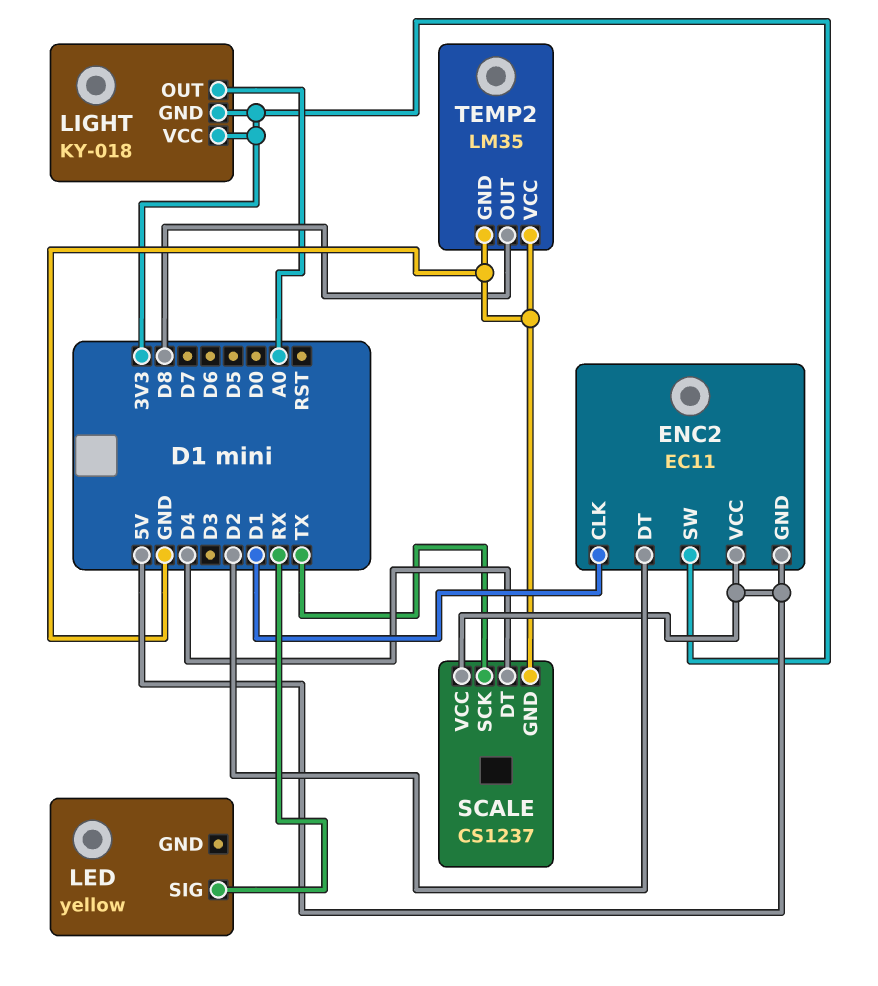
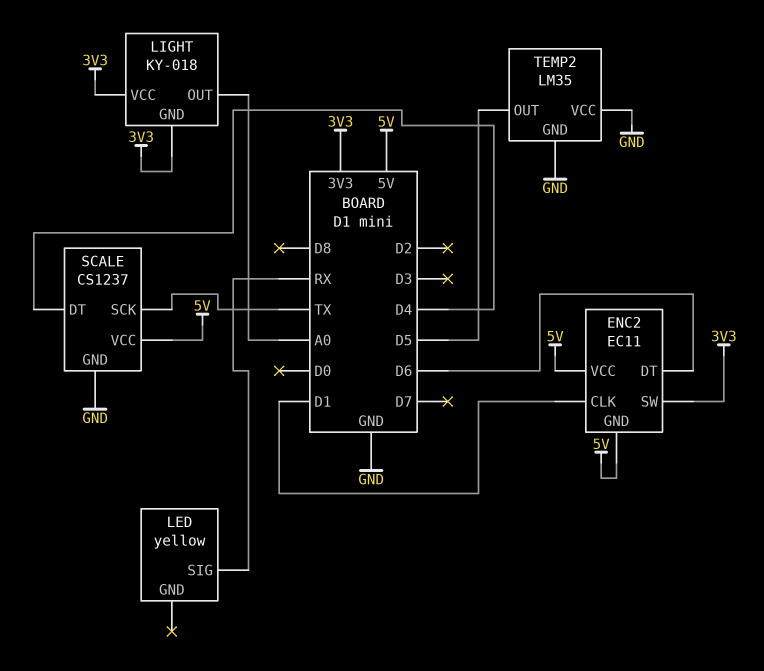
ENC2 pin DT: D2 -> D6
TEMP2 pin OUT: D8 -> D5

